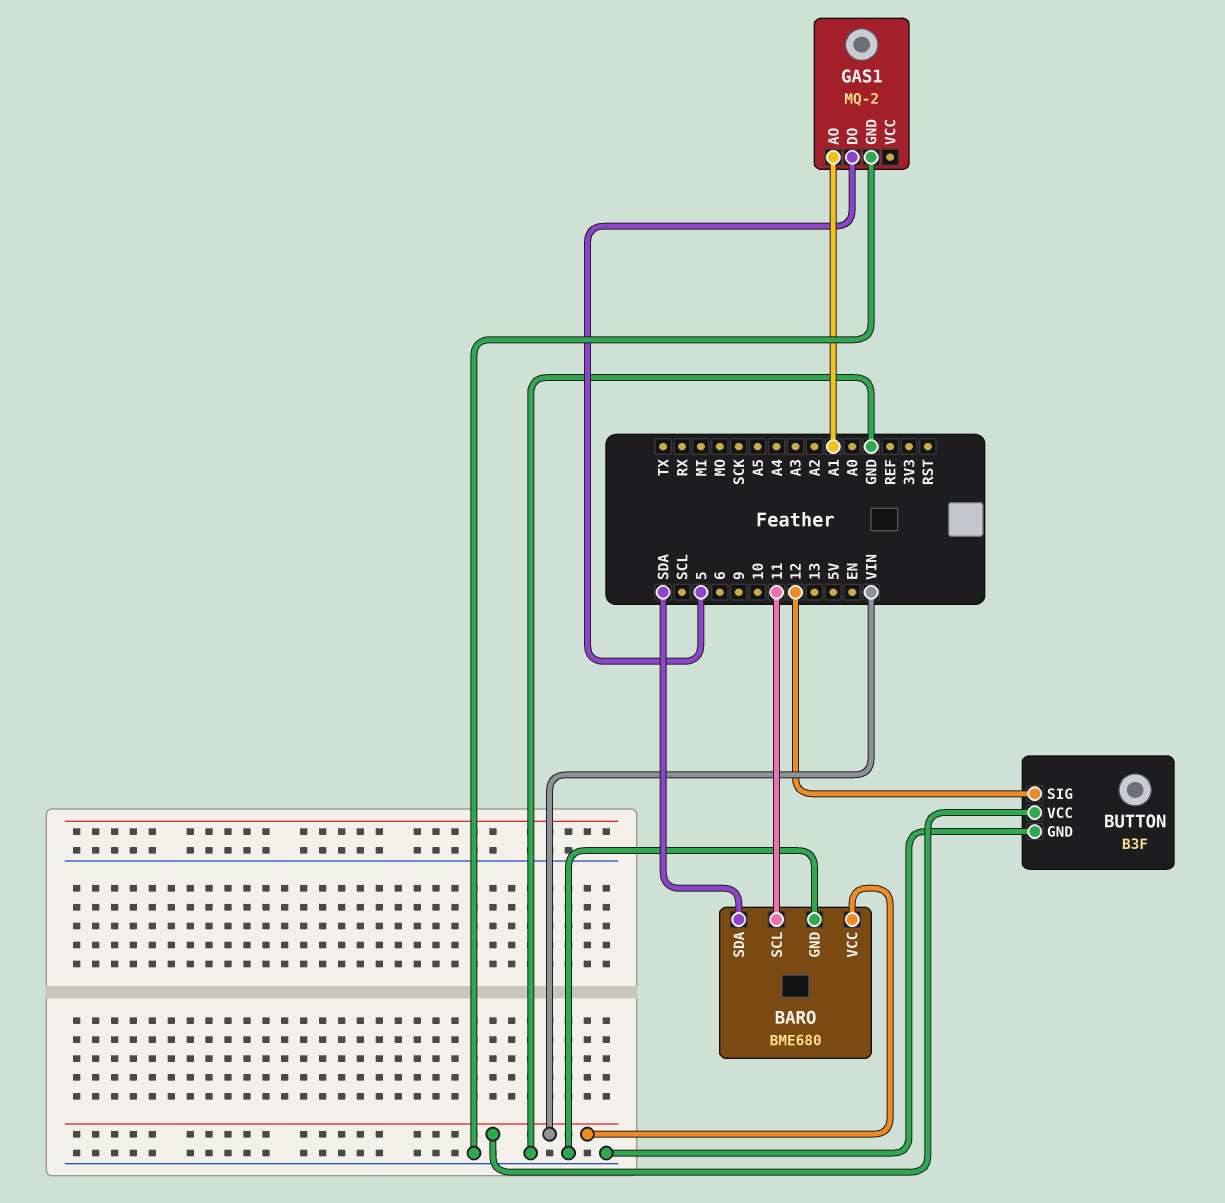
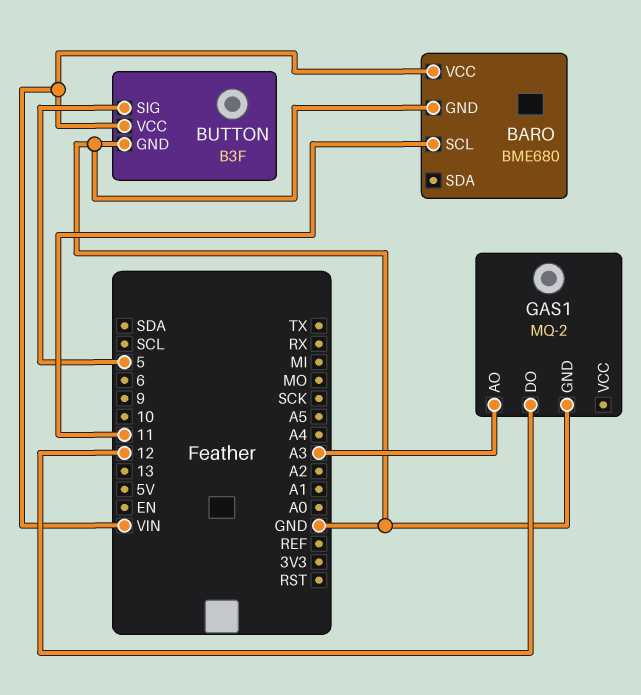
BARO pin SDA: SDA -> none
BUTTON pin SIG: 12 -> 5
GAS1 pin AO: A1 -> A3
GAS1 pin DO: 5 -> 12

